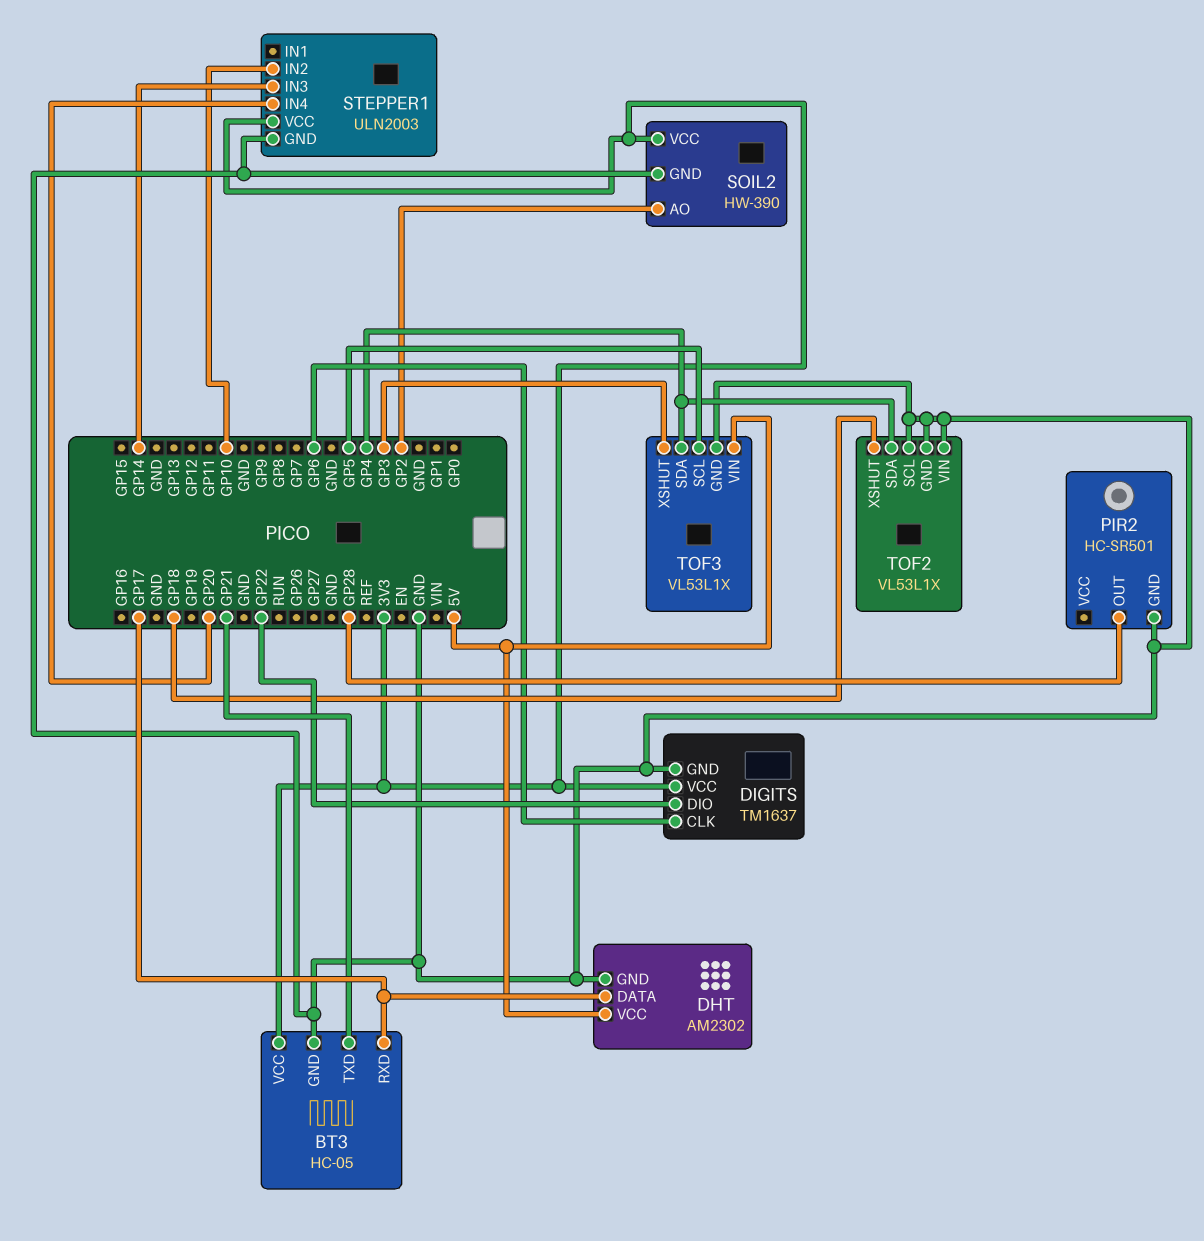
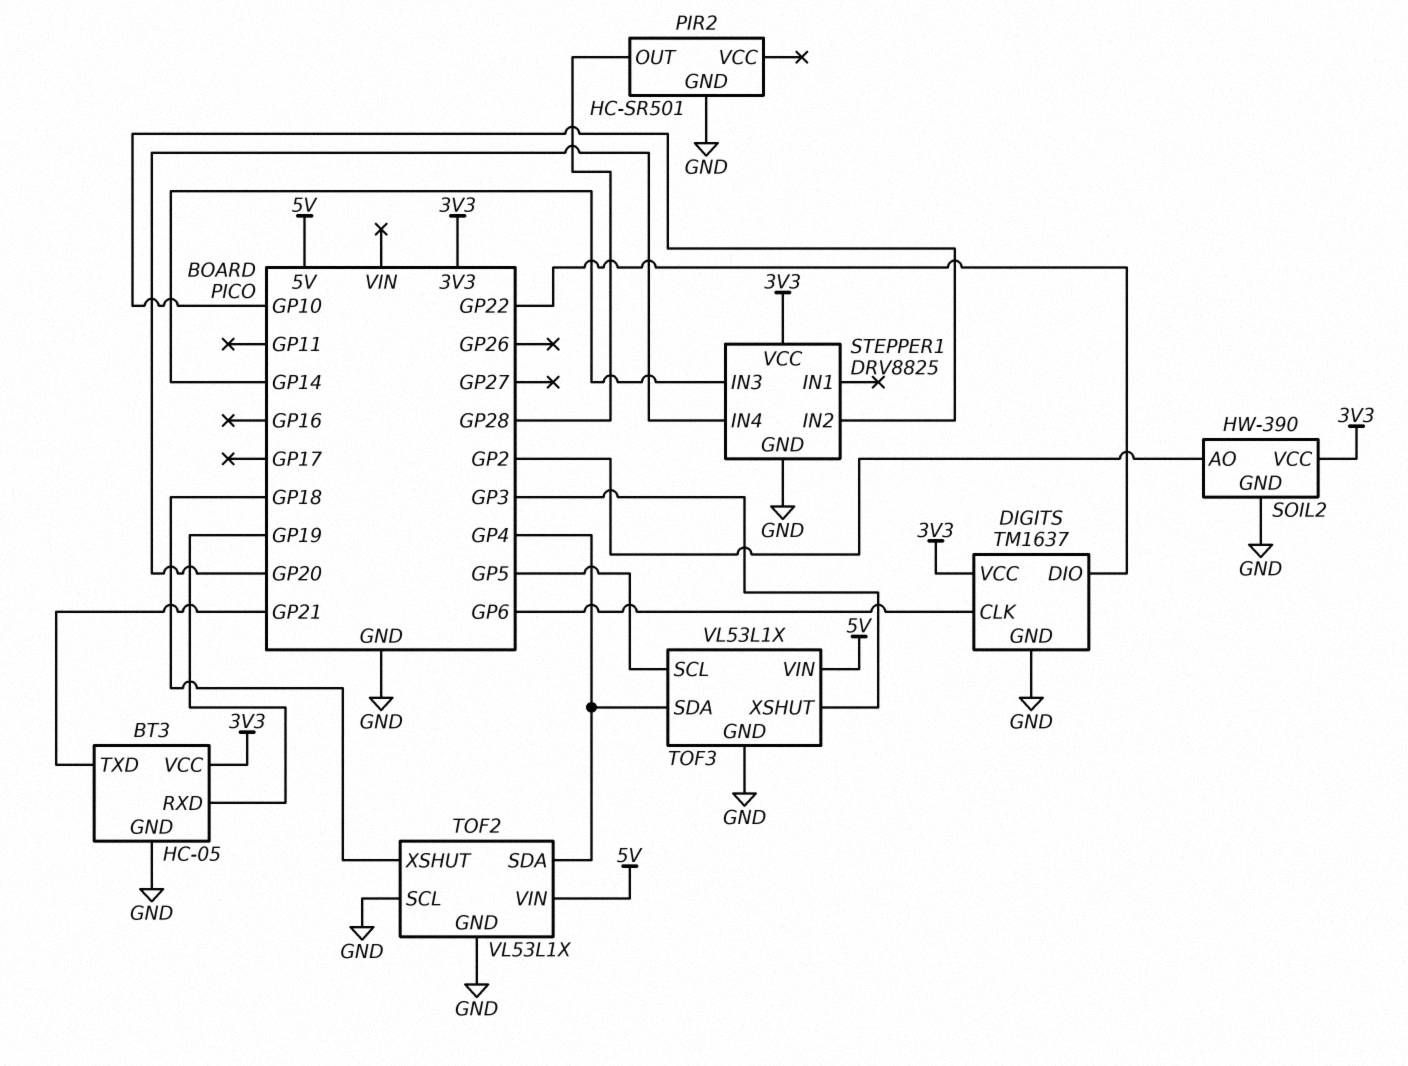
BT3 pin RXD: GP17 -> GP19
DHT: AM2302 -> none
DHT pin DATA: GP17 -> none
DHT pin GND: GND -> none
DHT pin VCC: 5V -> none
STEPPER1: ULN2003 -> DRV8825
TOF2 pin VIN: GND -> 5V

